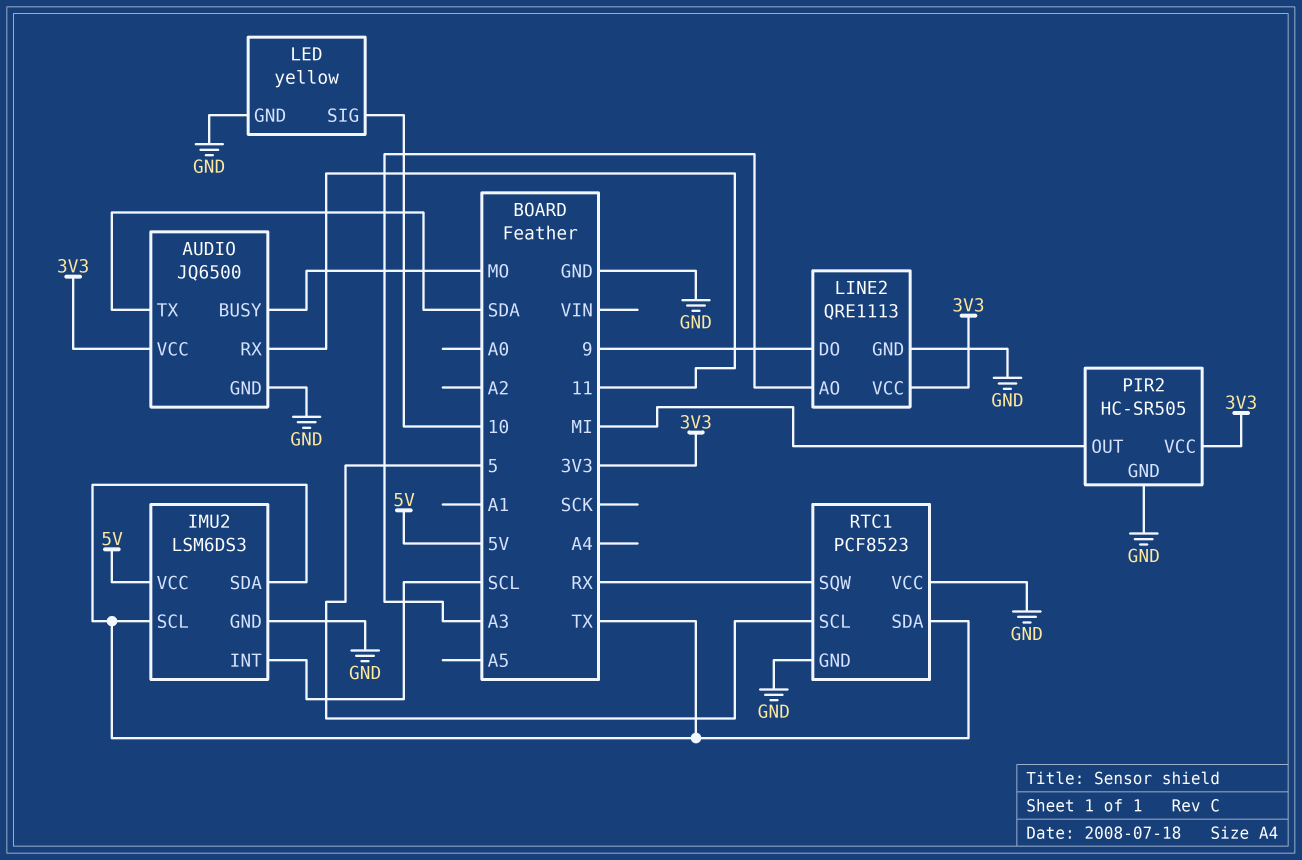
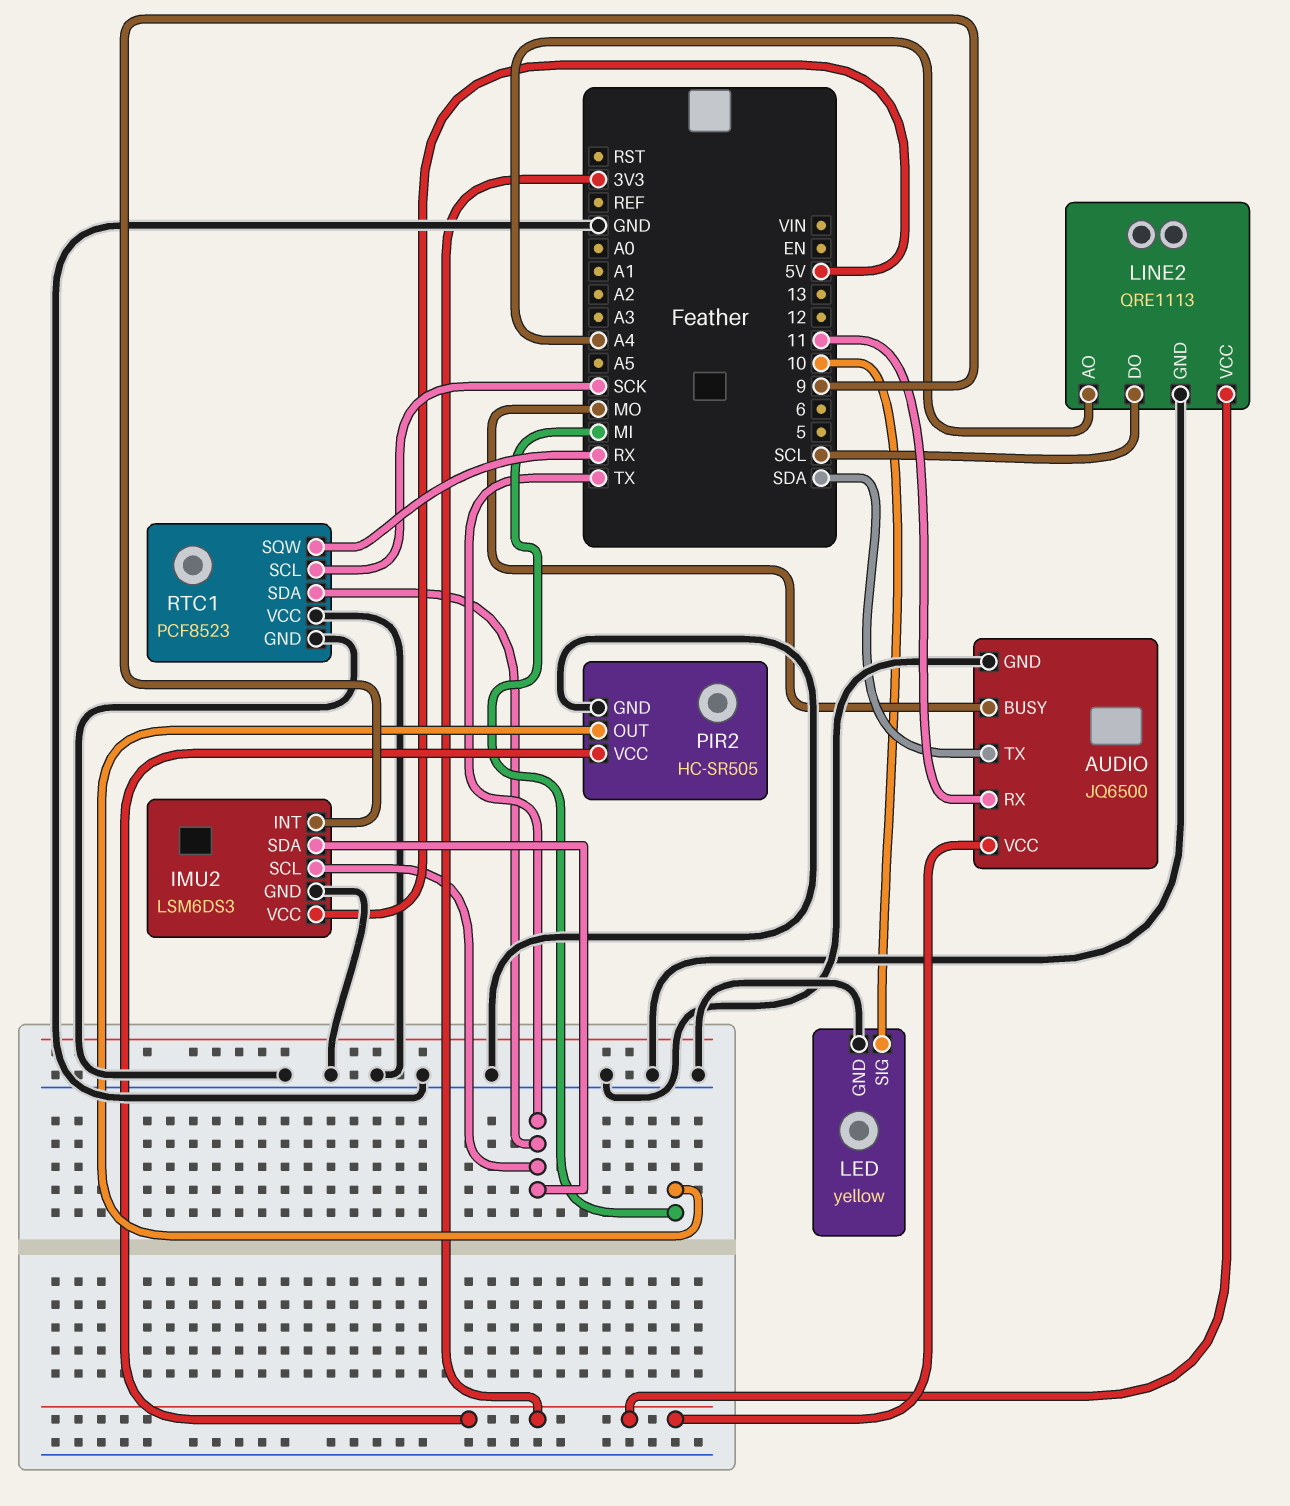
IMU2 pin INT: SCL -> 9
LINE2 pin AO: A3 -> A4
LINE2 pin DO: 9 -> SCL
RTC1 pin SCL: 5 -> SCK

